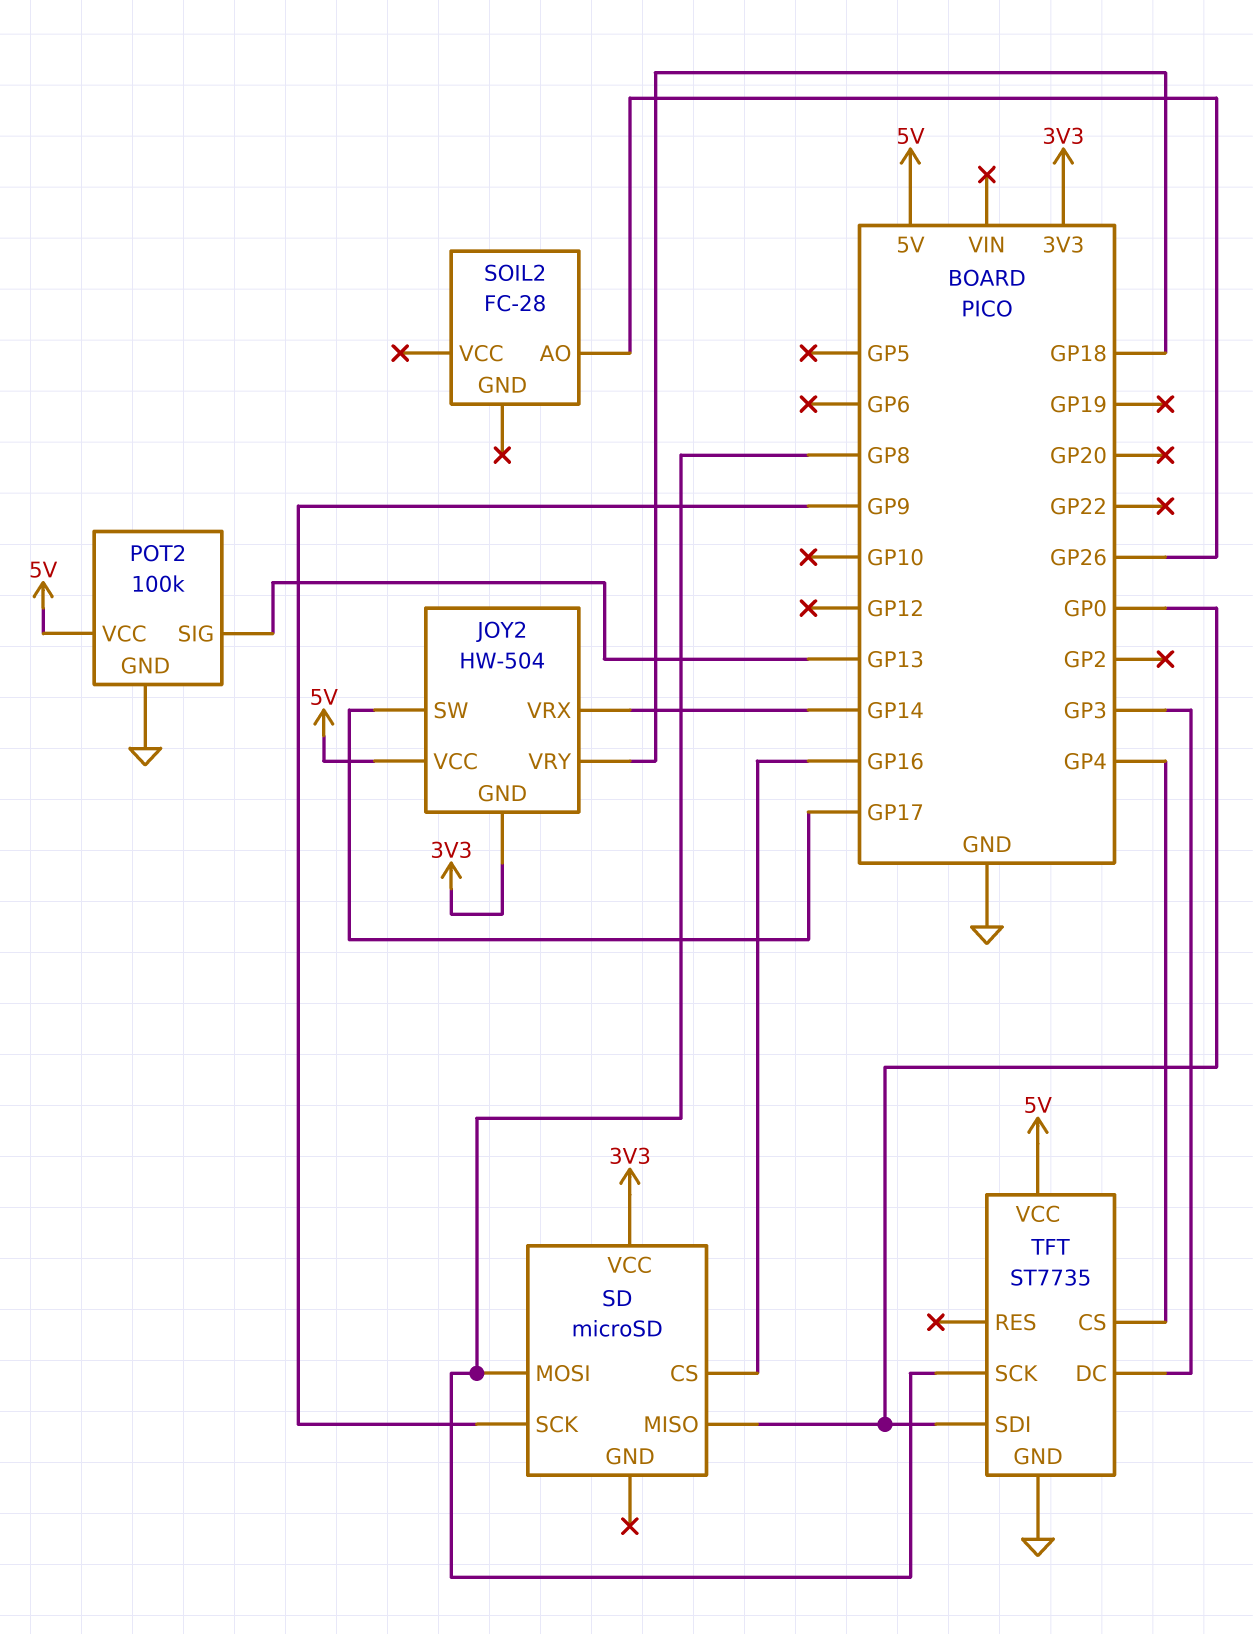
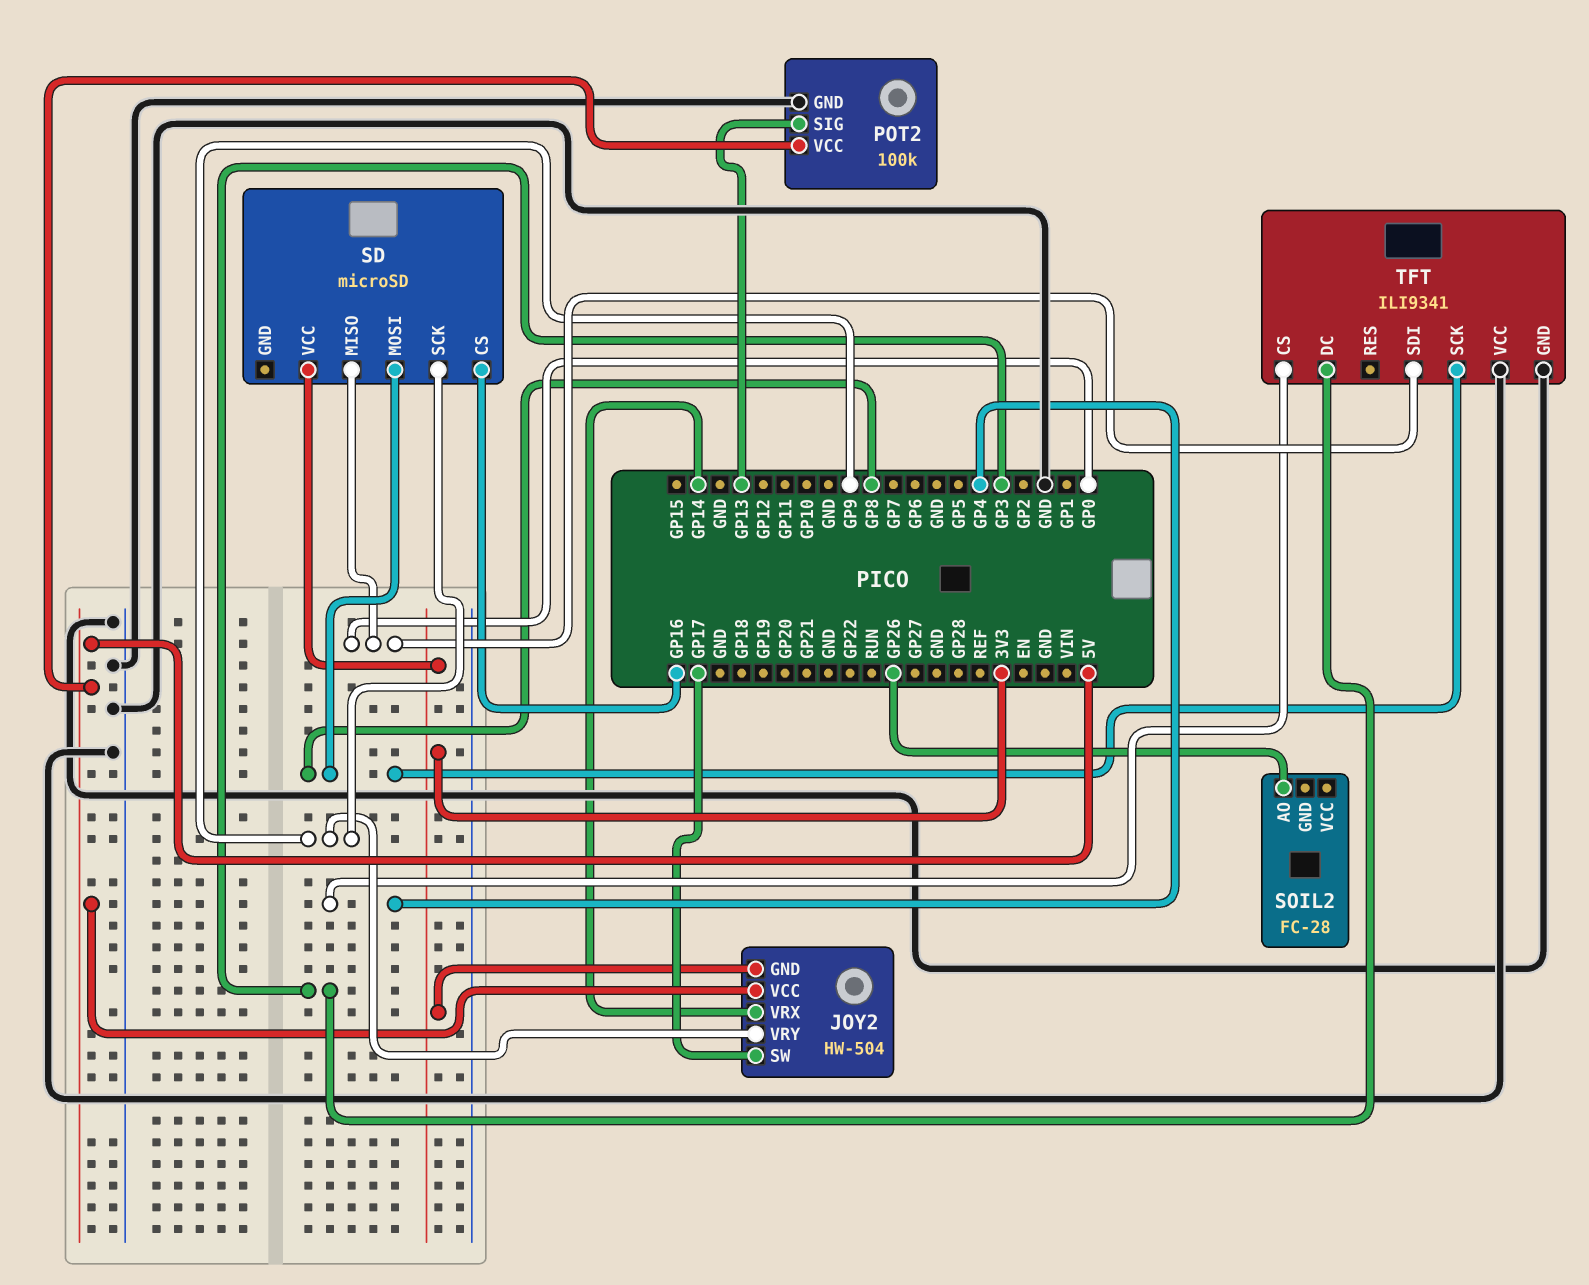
JOY2 pin VRY: GP18 -> GP9
TFT: ST7735 -> ILI9341
TFT pin VCC: 5V -> GND

